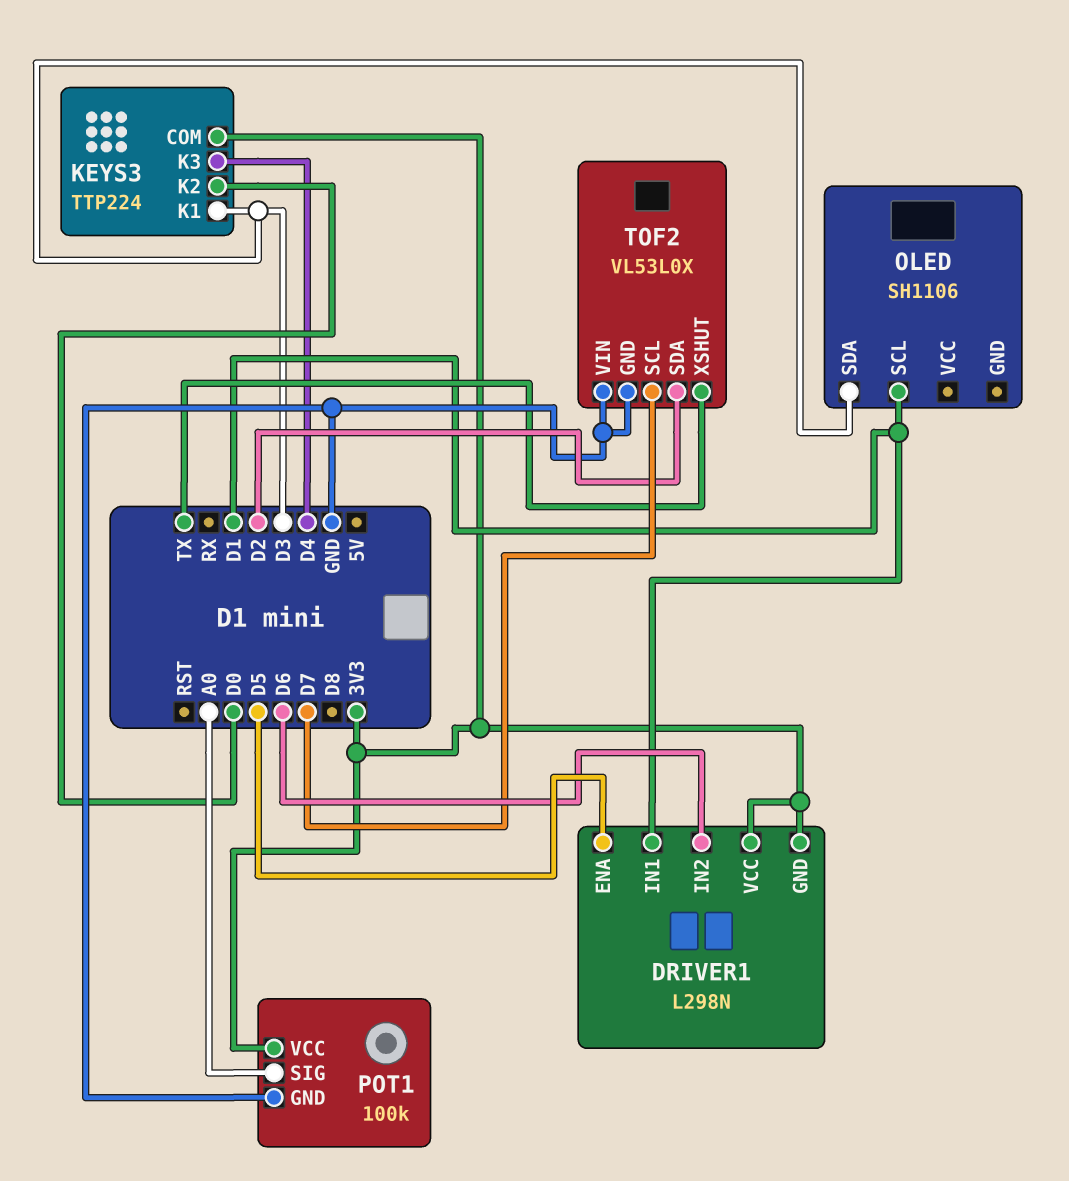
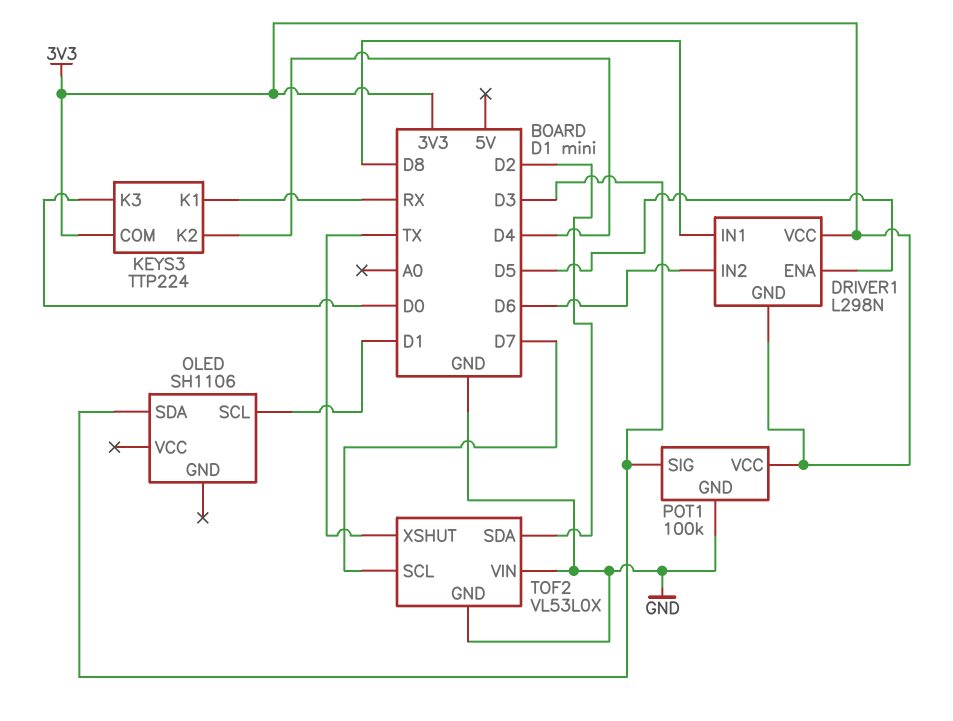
DRIVER1 pin IN1: D1 -> D8
KEYS3 pin K1: D3 -> RX
KEYS3 pin K2: D0 -> D4
KEYS3 pin K3: D4 -> D0
POT1 pin SIG: A0 -> D3

